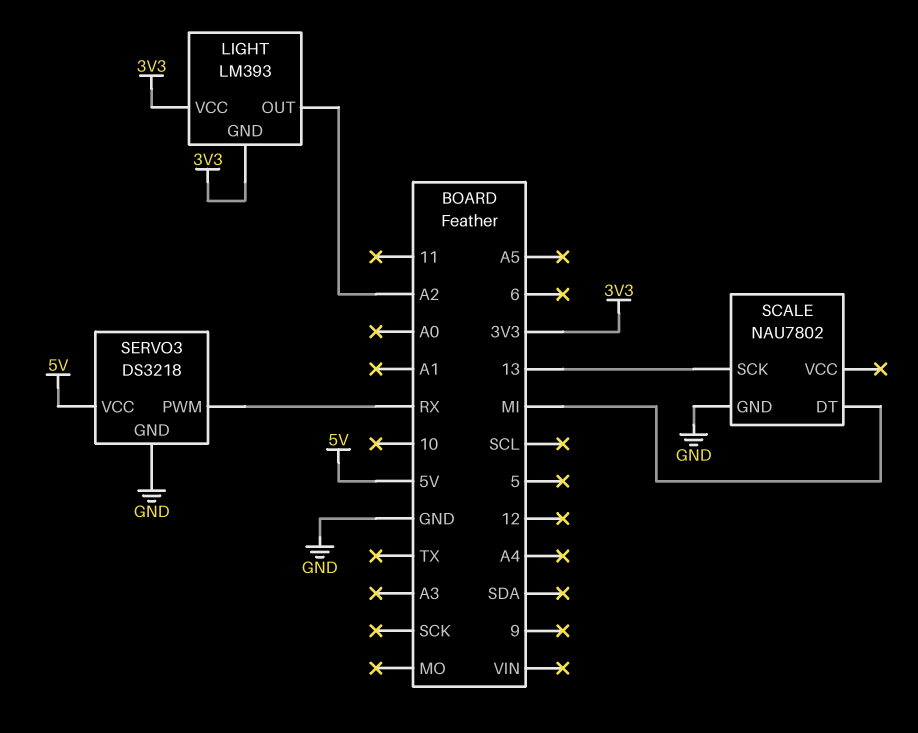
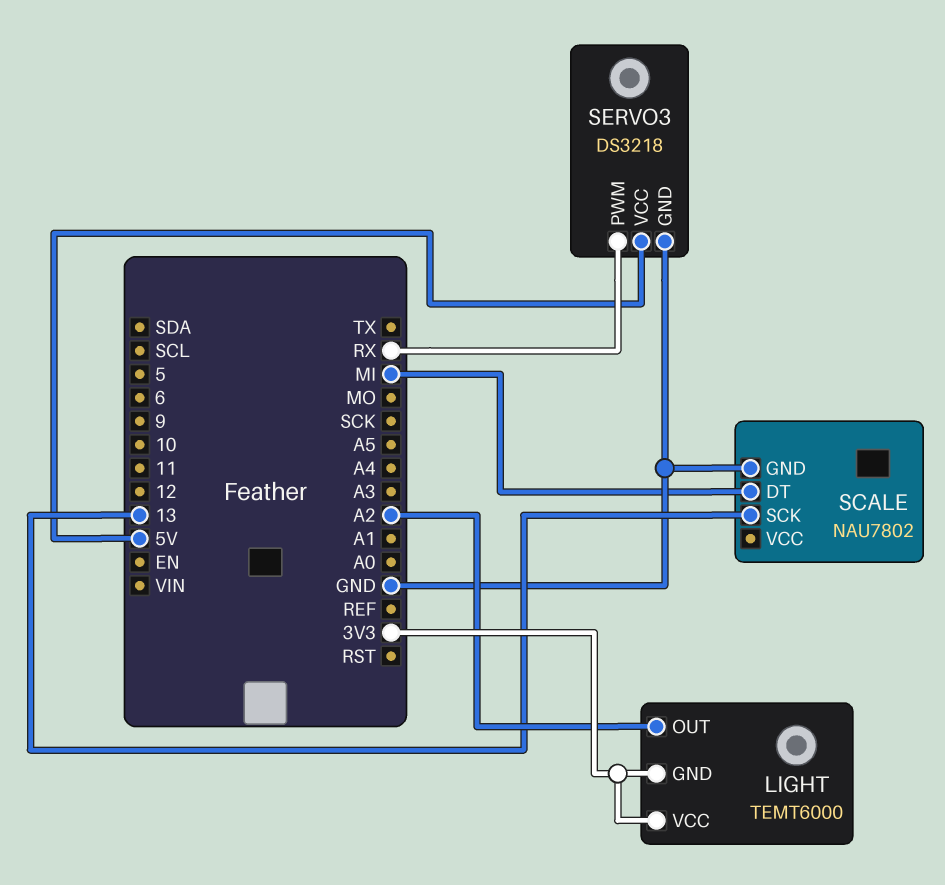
LIGHT: LM393 -> TEMT6000

